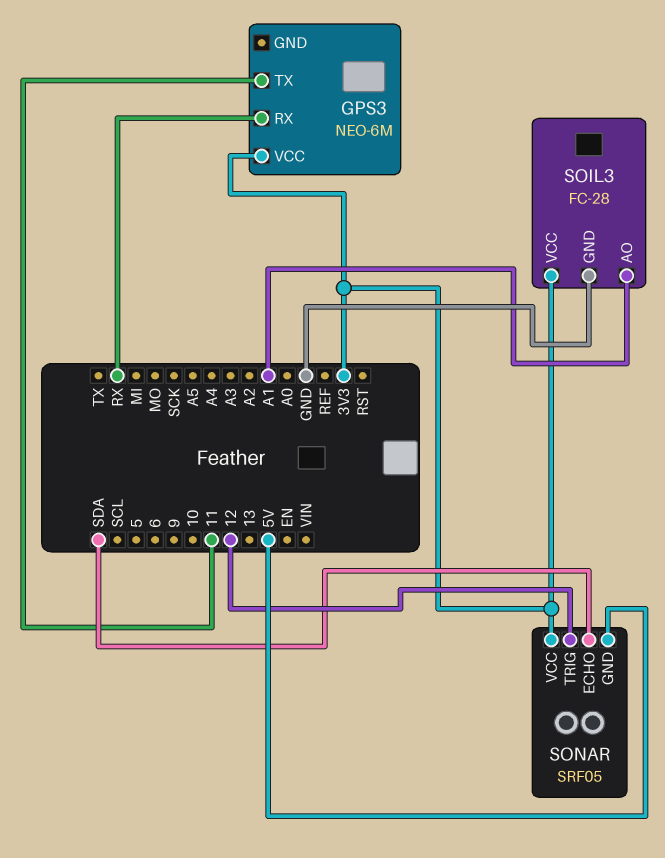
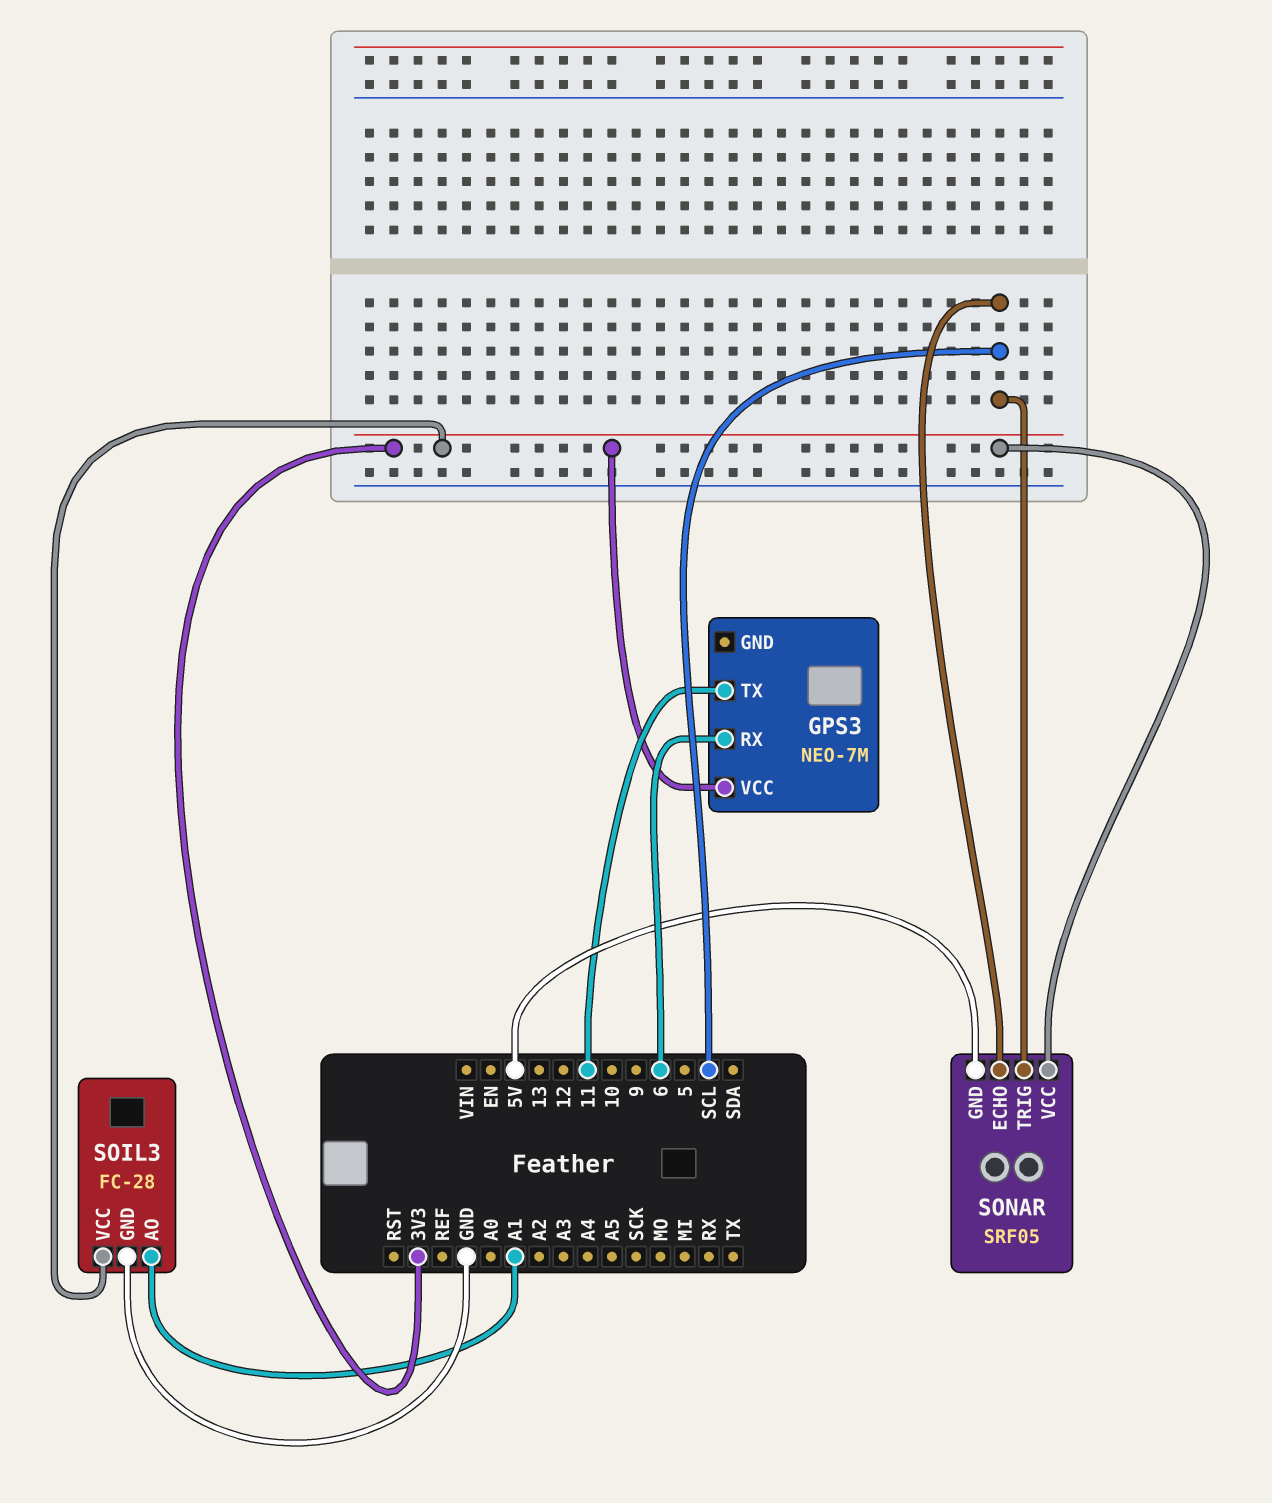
GPS3: NEO-6M -> NEO-7M
GPS3 pin RX: RX -> 6
SONAR pin ECHO: SDA -> SCL
SONAR pin TRIG: 12 -> SCL

